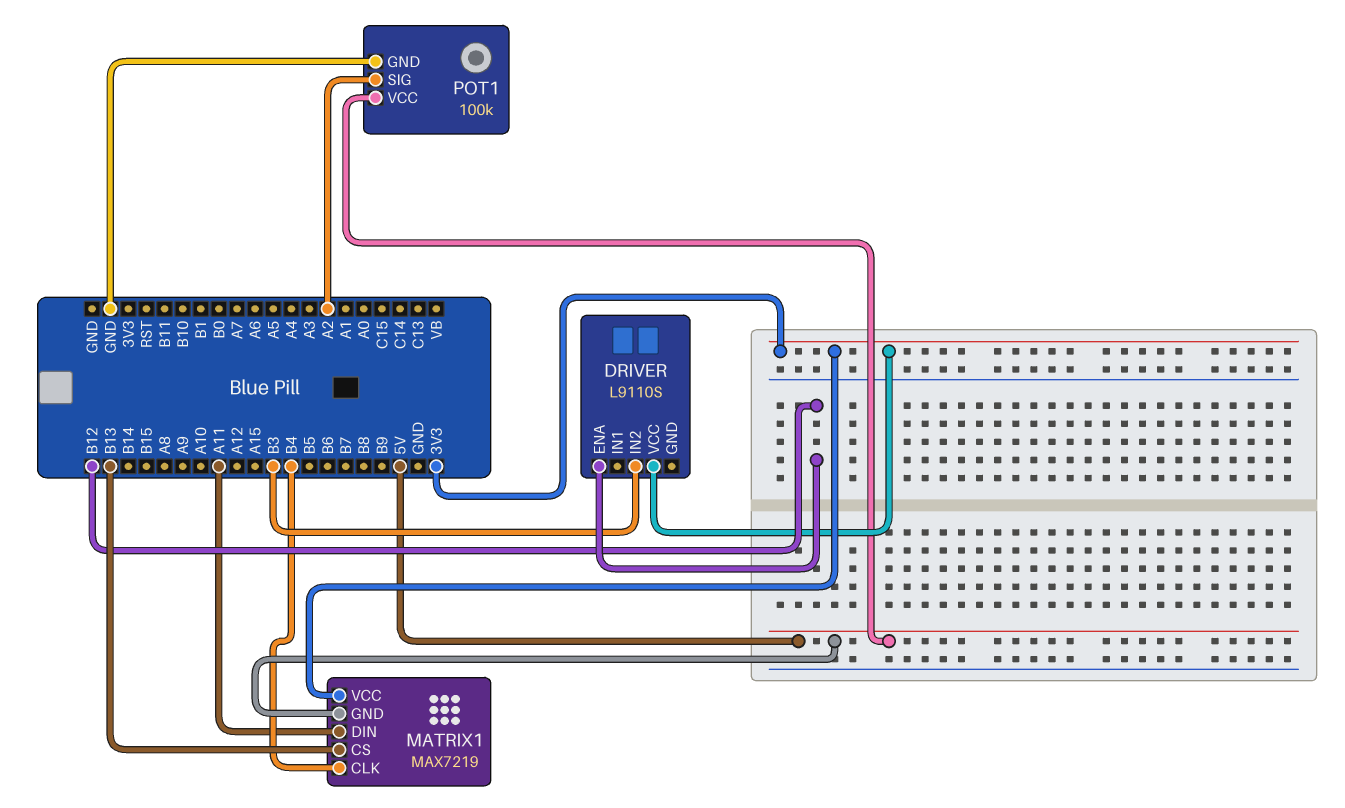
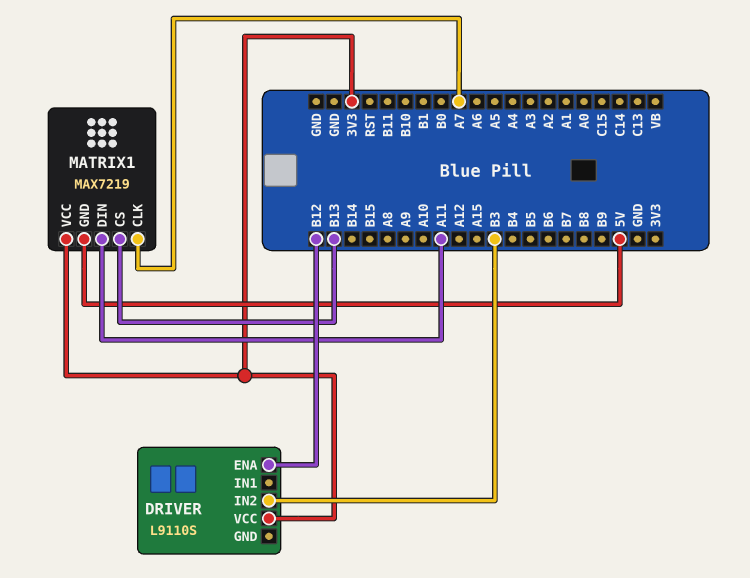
MATRIX1 pin CLK: B4 -> A7
POT1: 100k -> none
POT1 pin GND: GND -> none
POT1 pin SIG: A2 -> none
POT1 pin VCC: 5V -> none

